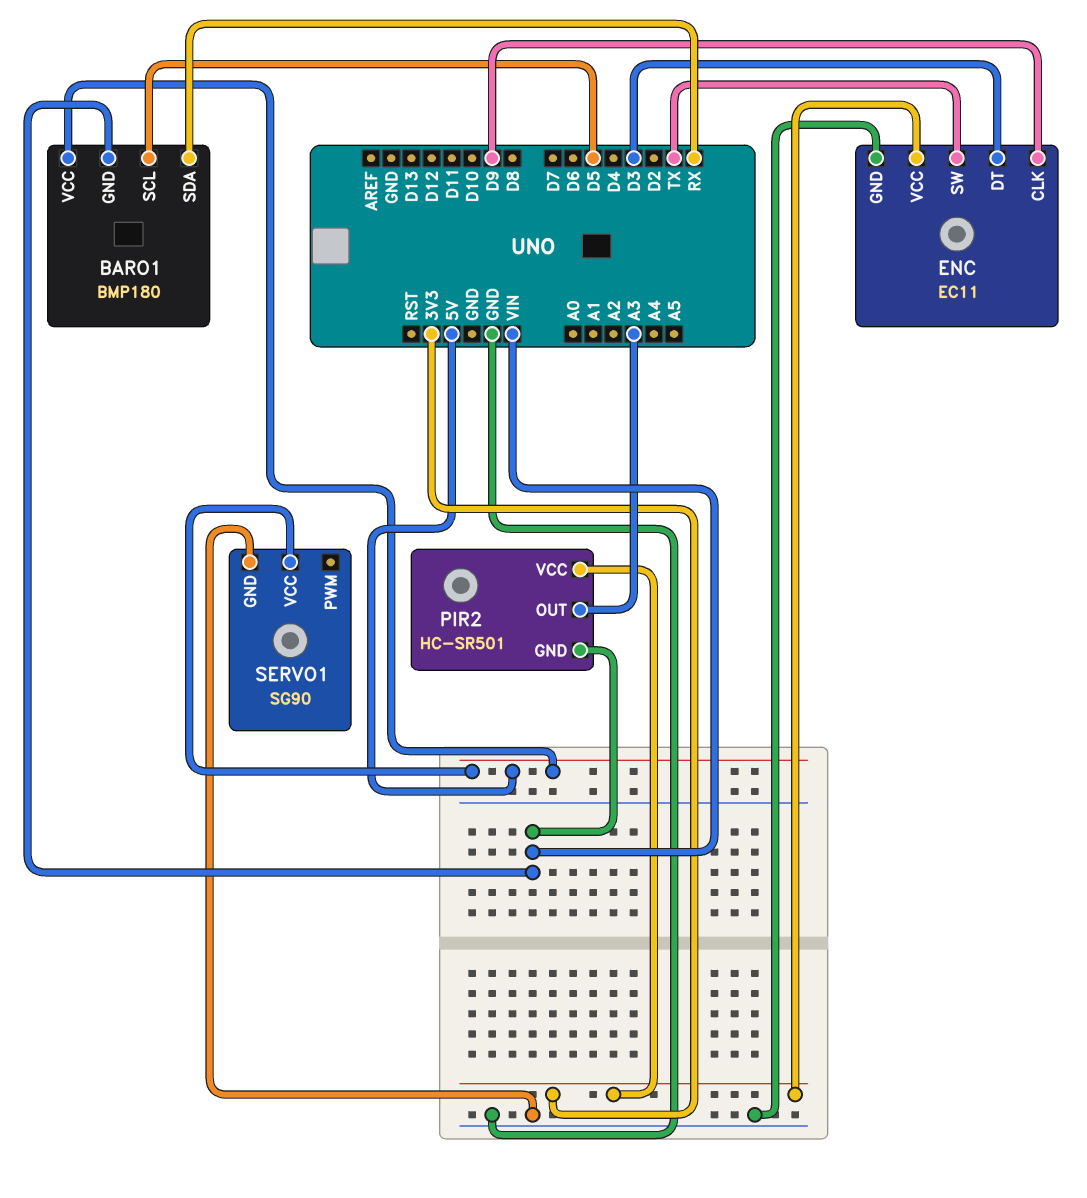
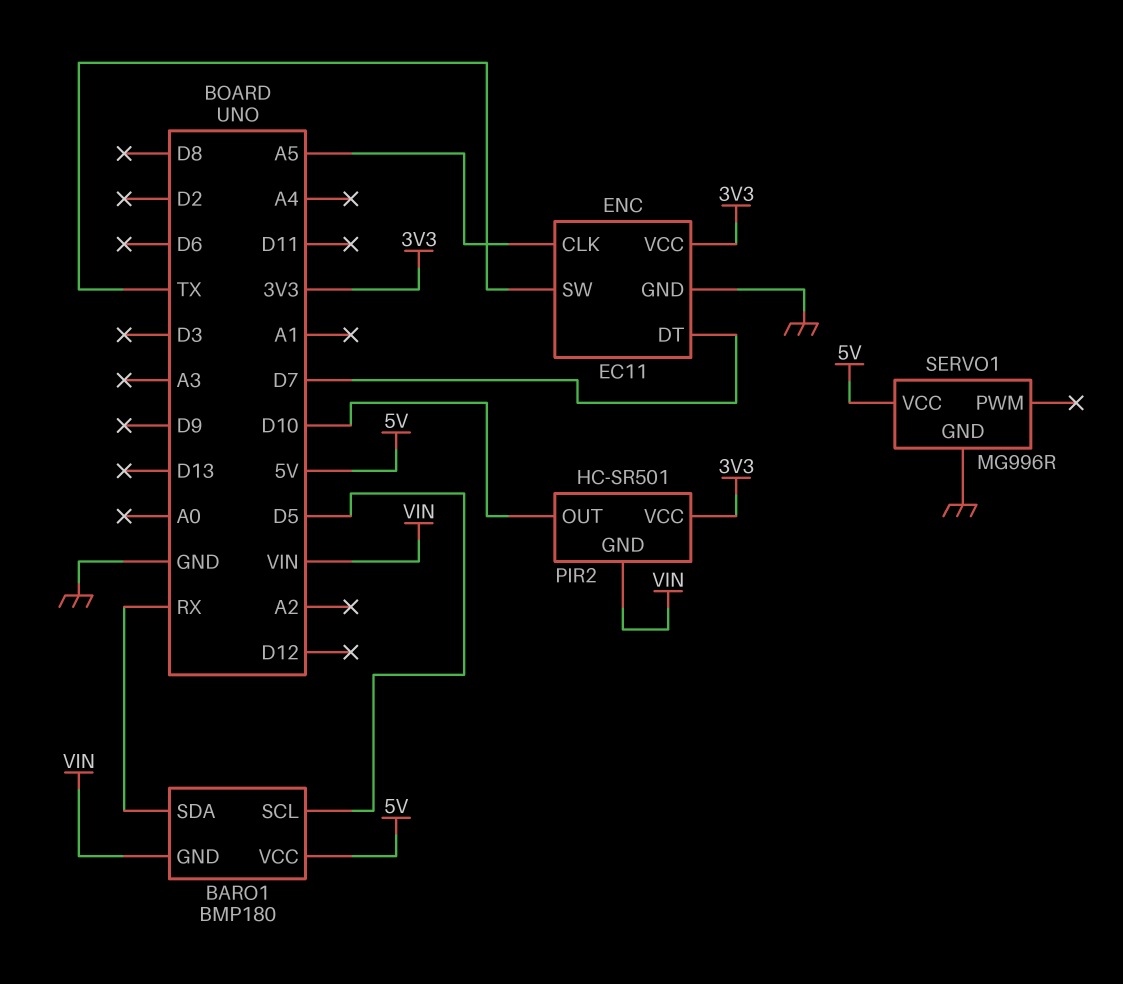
ENC pin CLK: D9 -> A5
ENC pin DT: D3 -> D7
PIR2 pin OUT: A3 -> D10
SERVO1: SG90 -> MG996R

